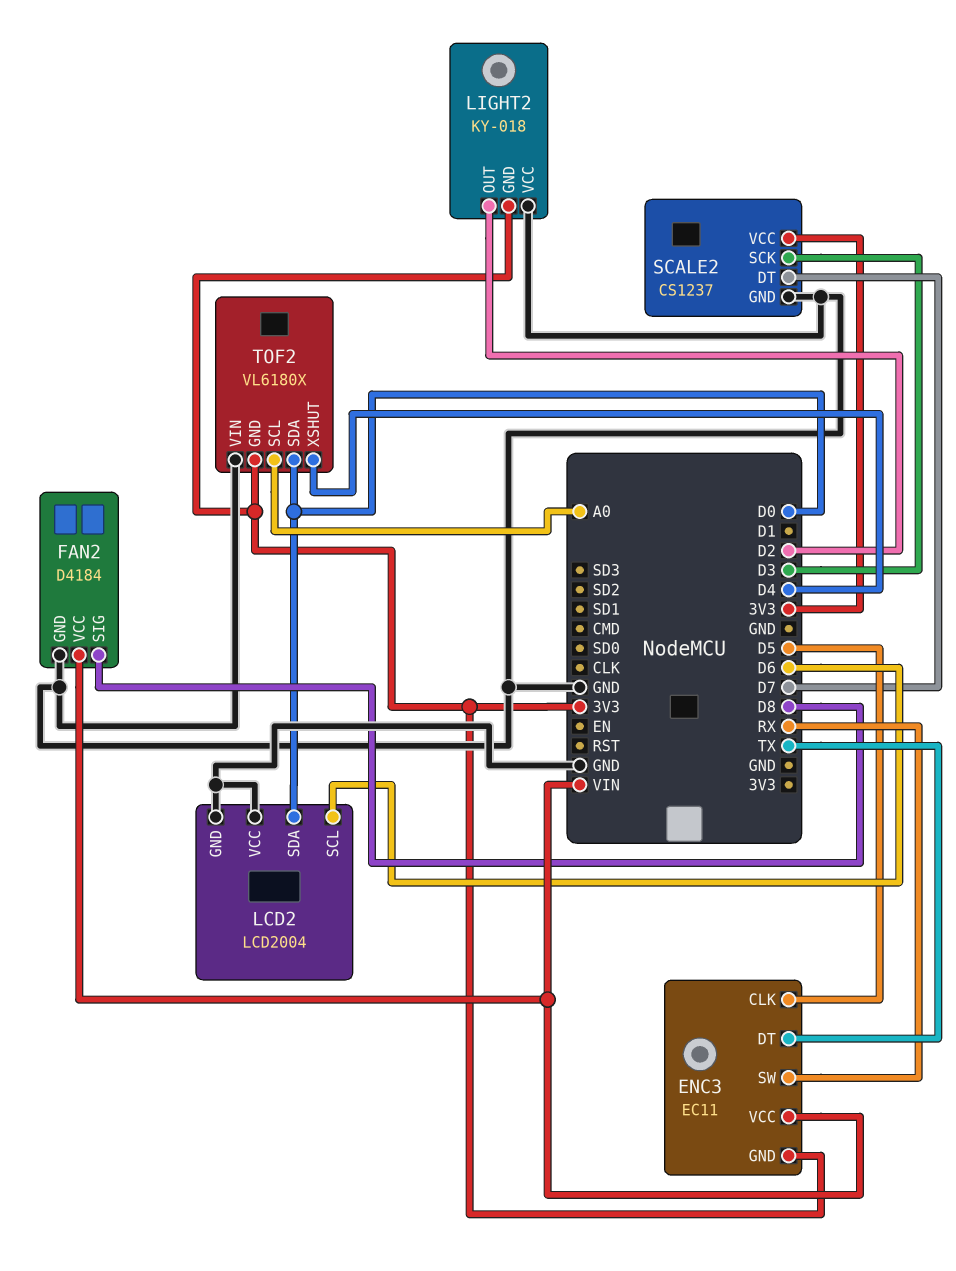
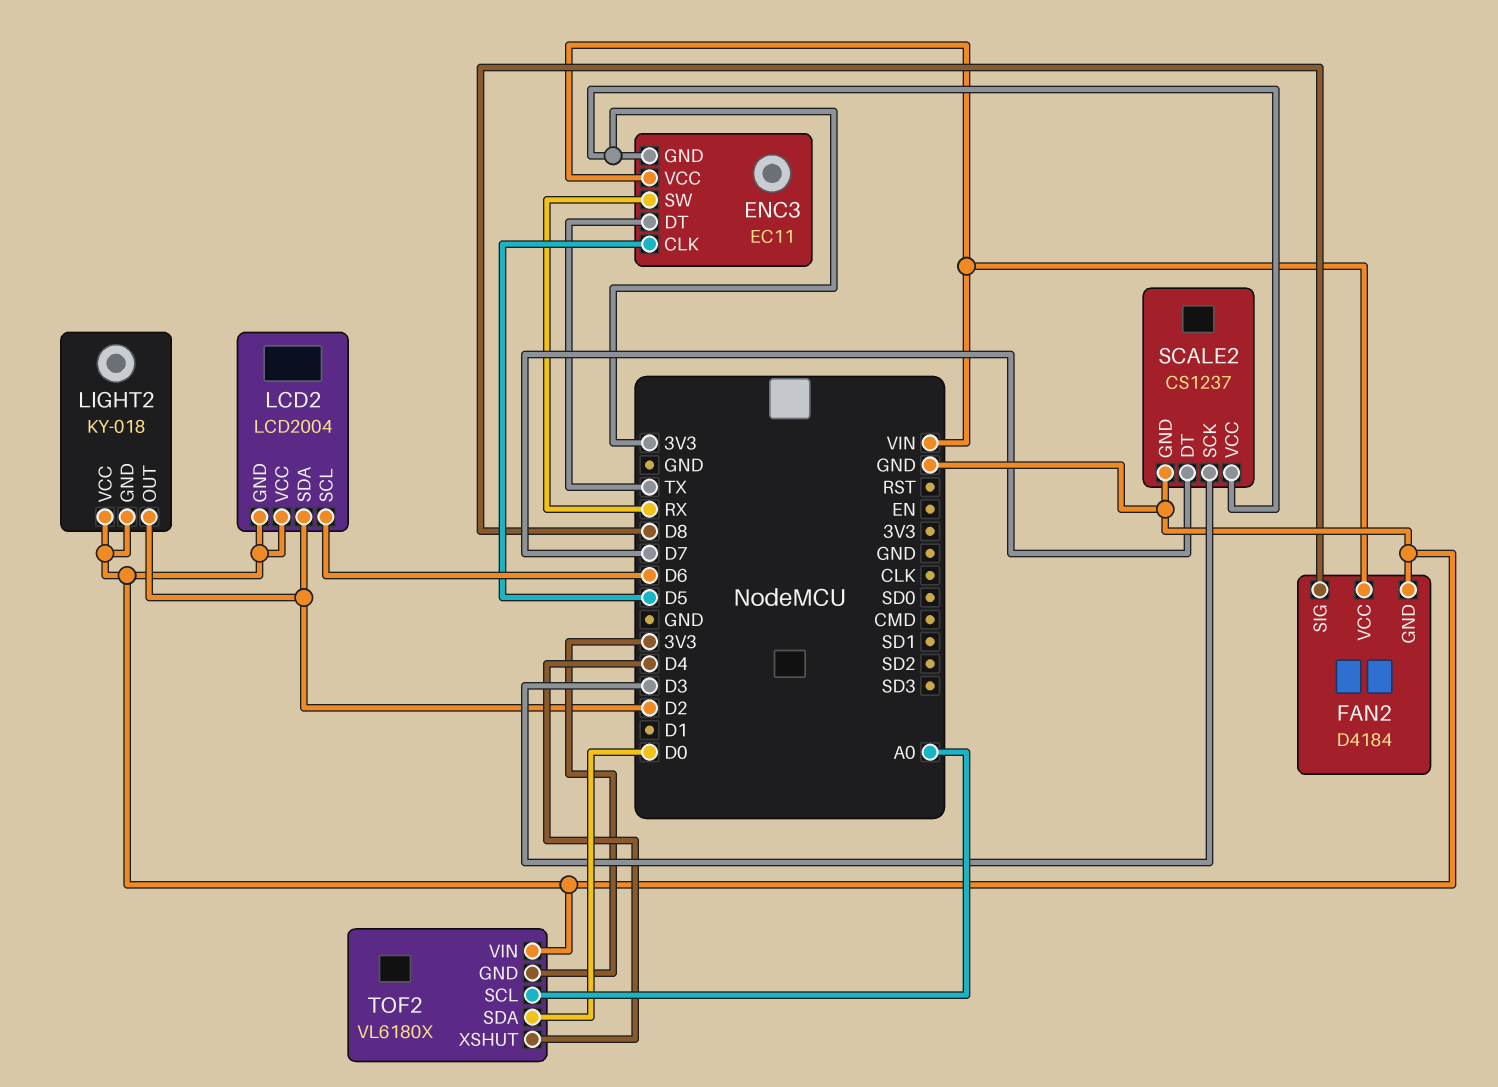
LCD2 pin SDA: D0 -> D2
LIGHT2 pin GND: 3V3 -> GND

